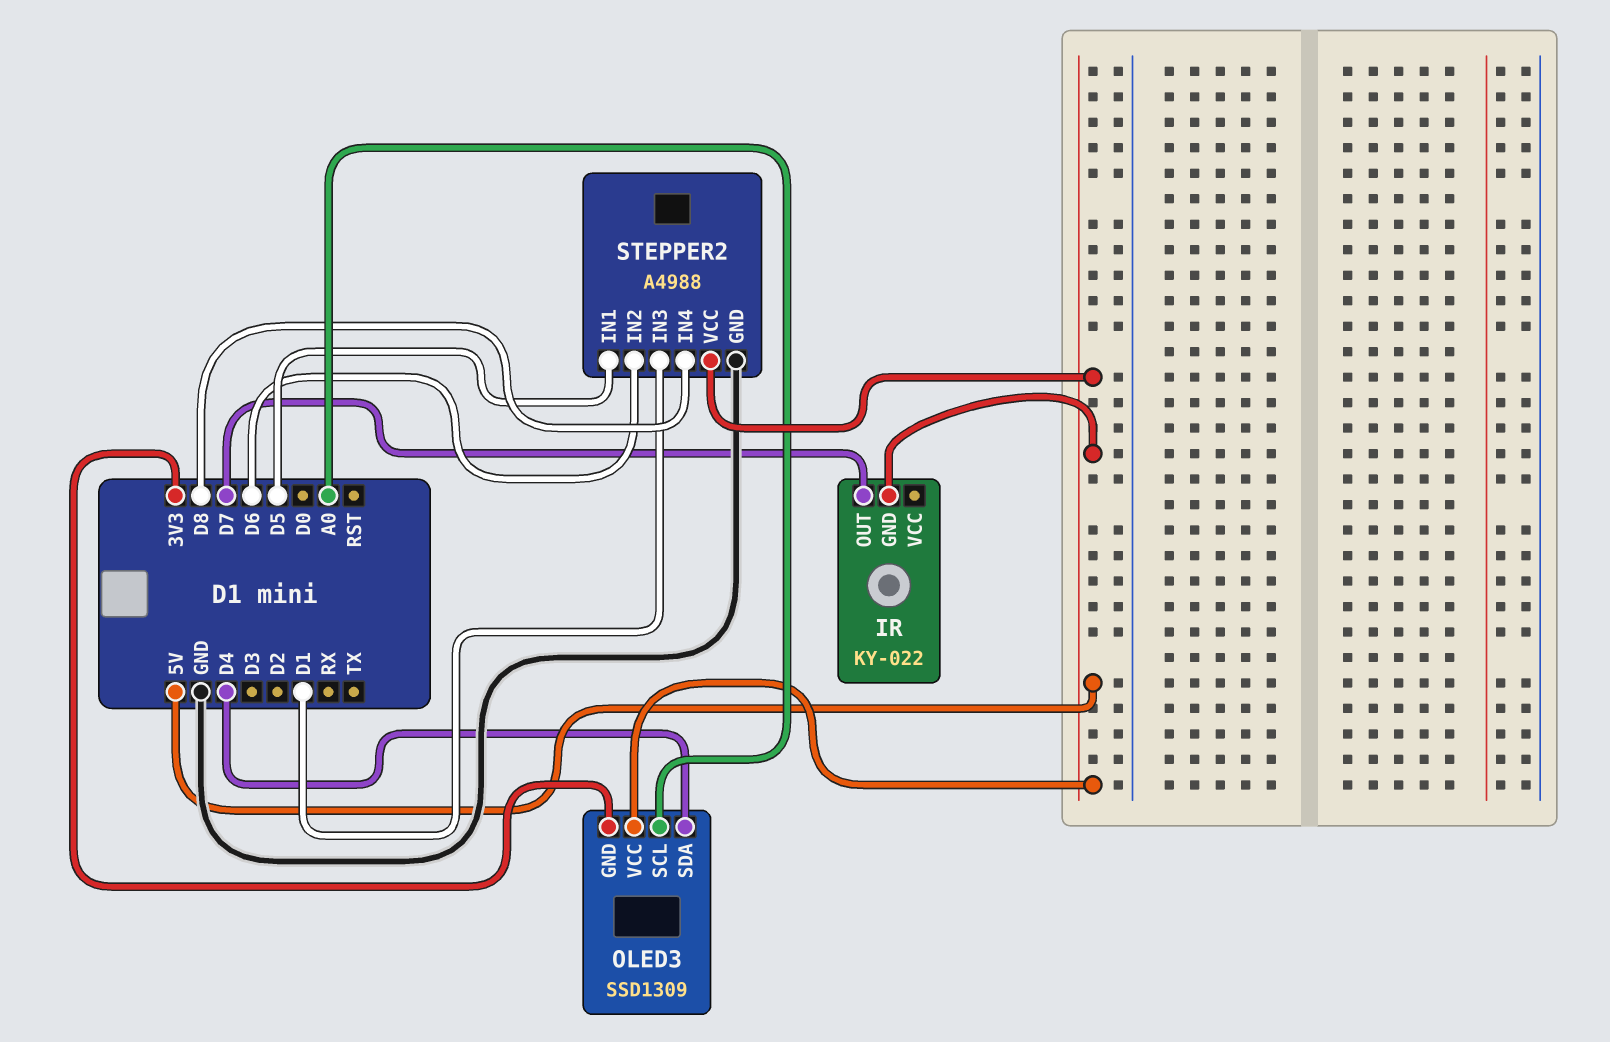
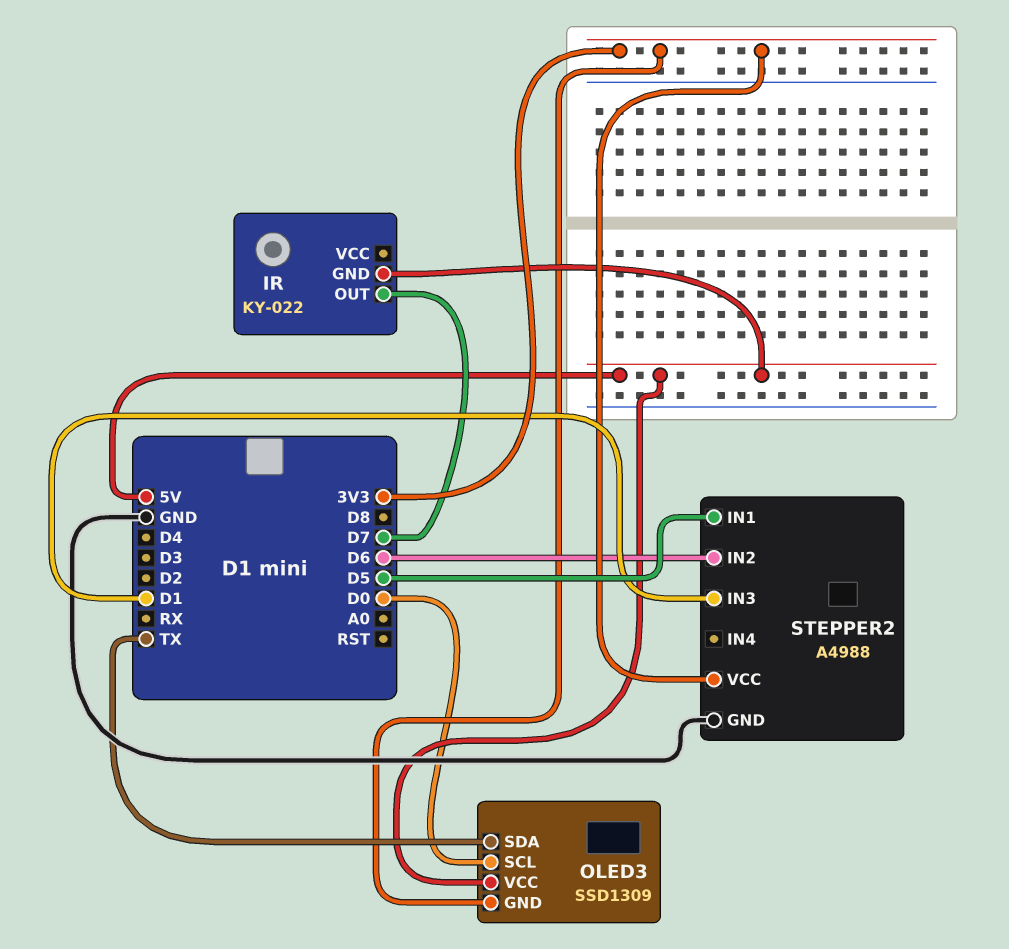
OLED3 pin SCL: A0 -> D0
OLED3 pin SDA: D4 -> TX
STEPPER2 pin IN4: D8 -> none
STEPPER2 pin VCC: 5V -> 3V3

